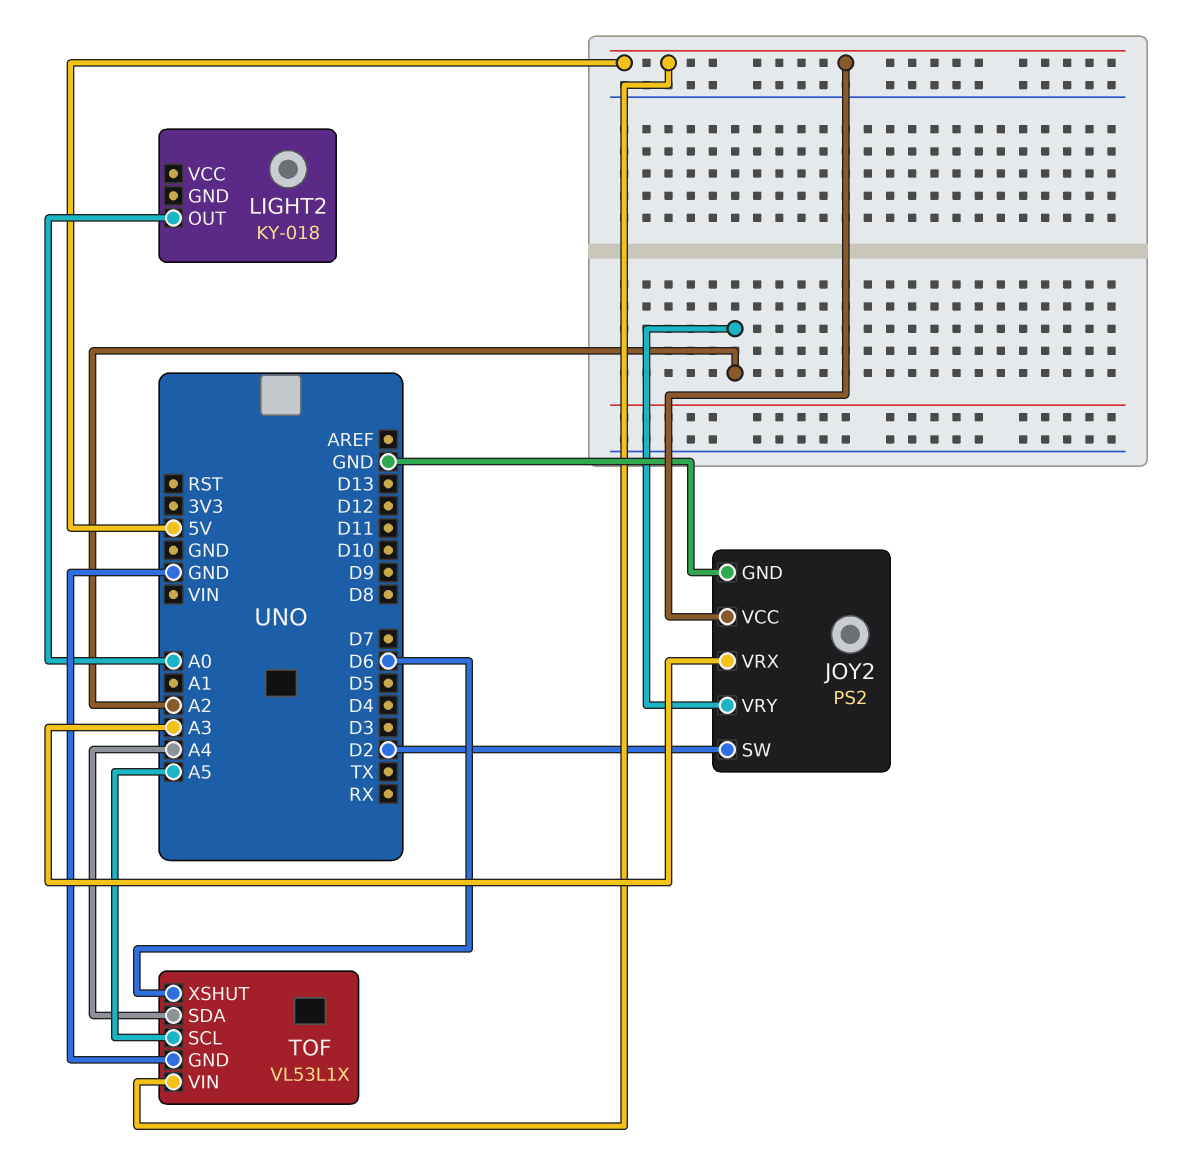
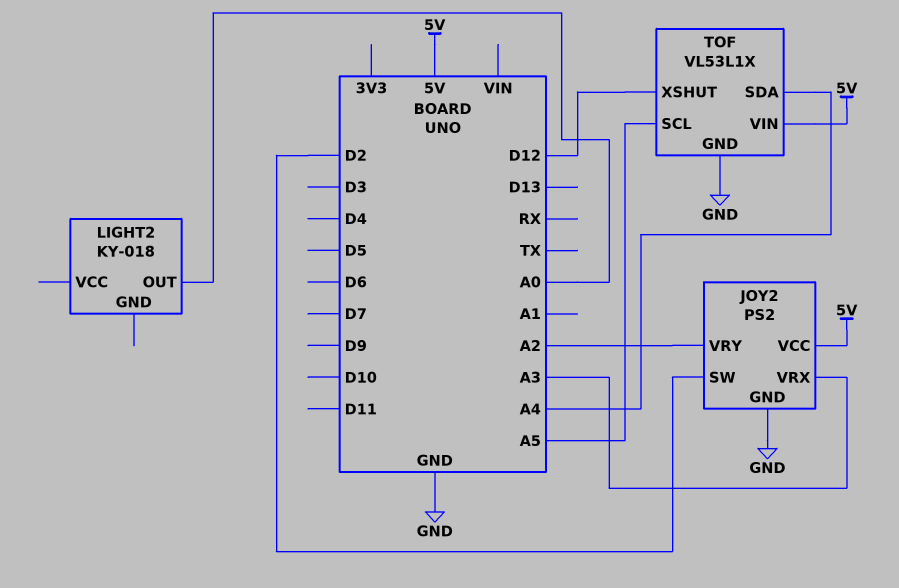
TOF pin XSHUT: D6 -> D12

